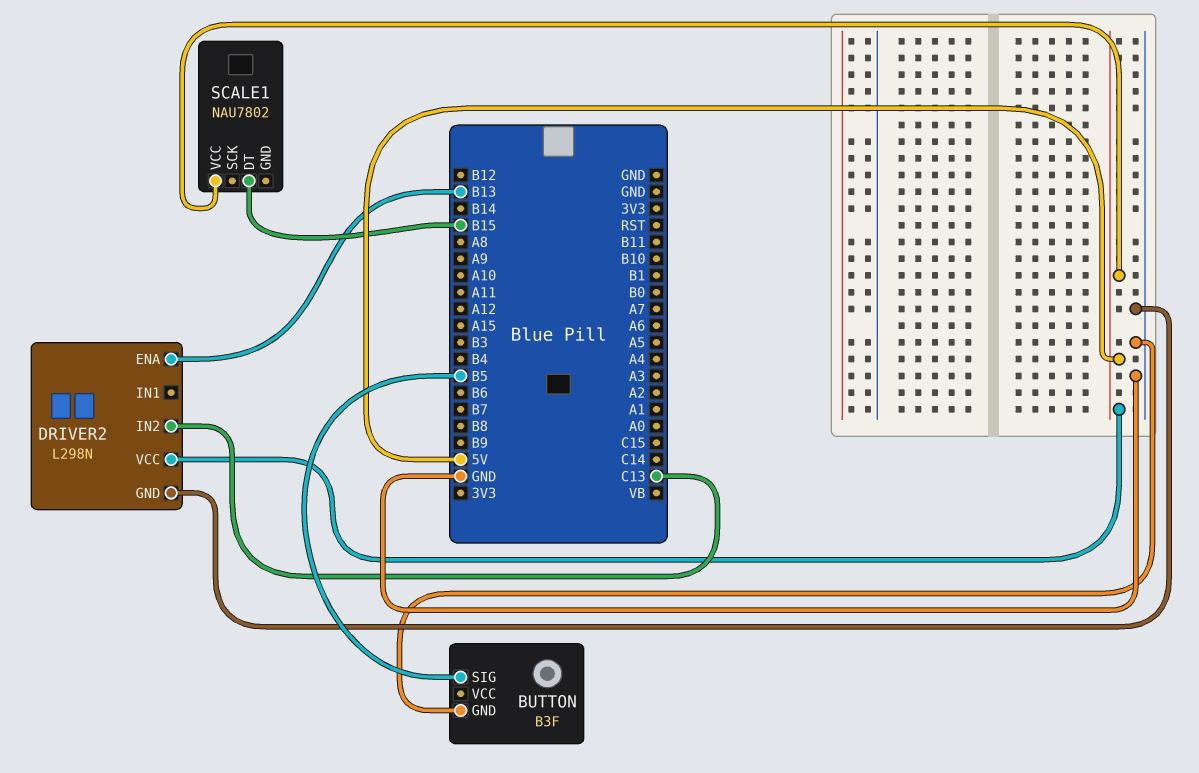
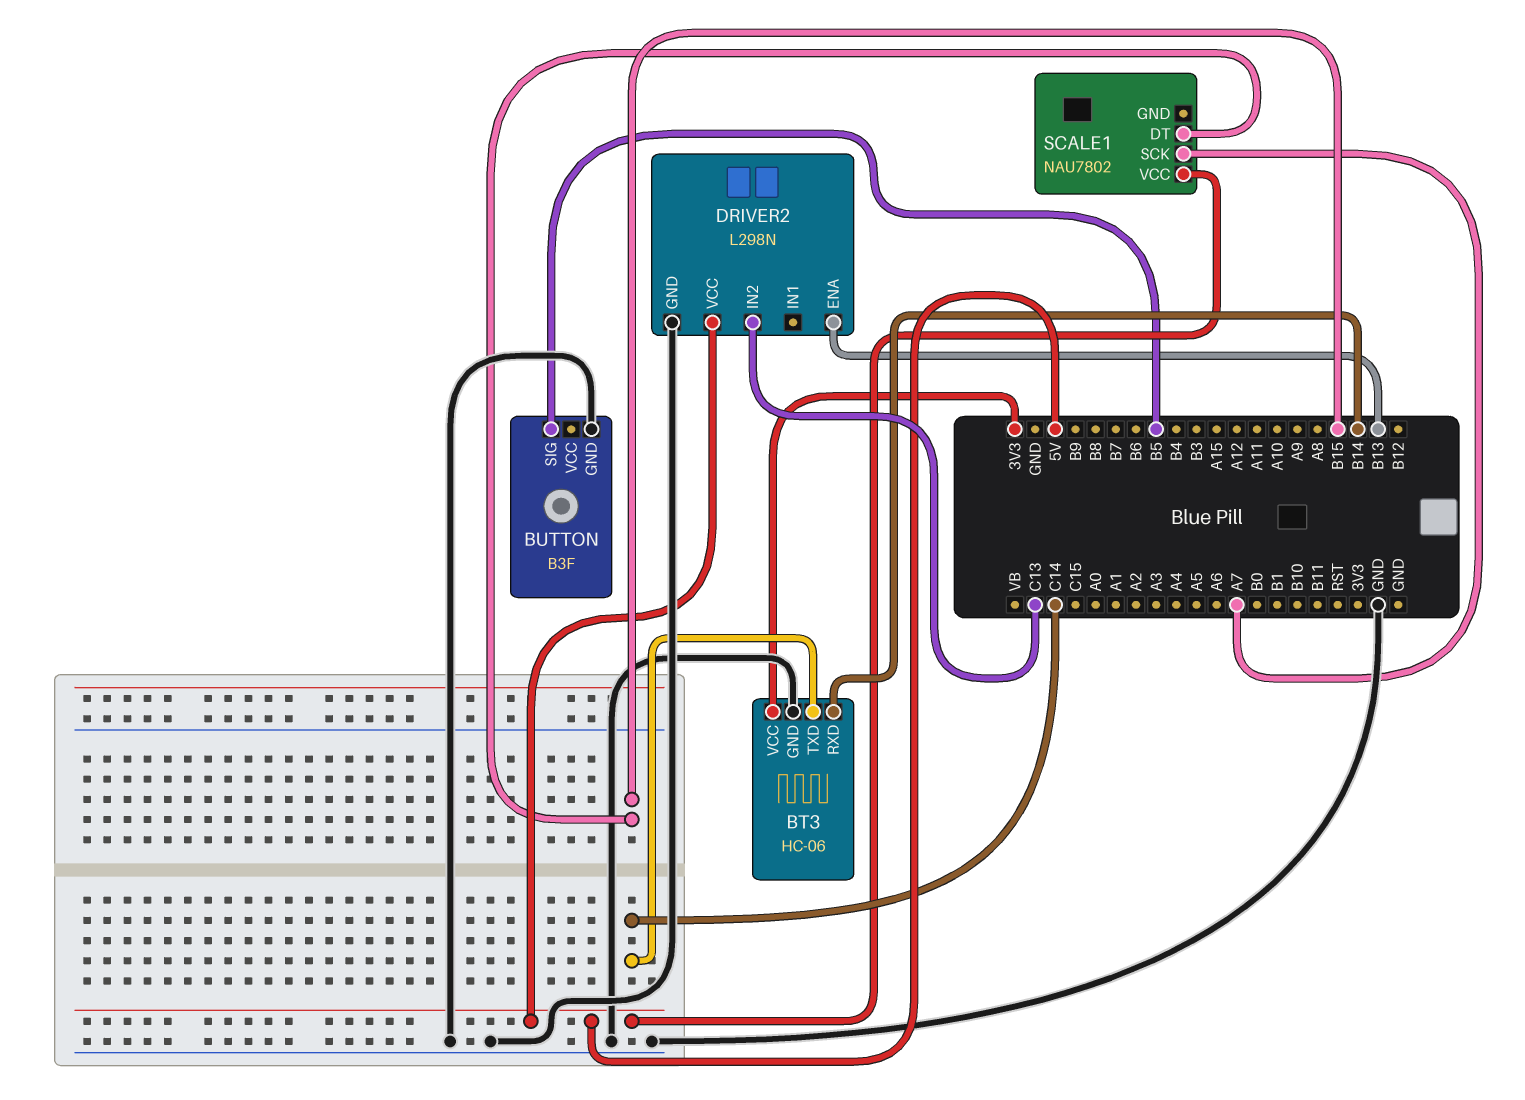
BT3: none -> HC-06
BT3 pin GND: none -> GND
BT3 pin RXD: none -> B14
BT3 pin TXD: none -> C14
BT3 pin VCC: none -> 3V3
SCALE1 pin SCK: none -> A7

